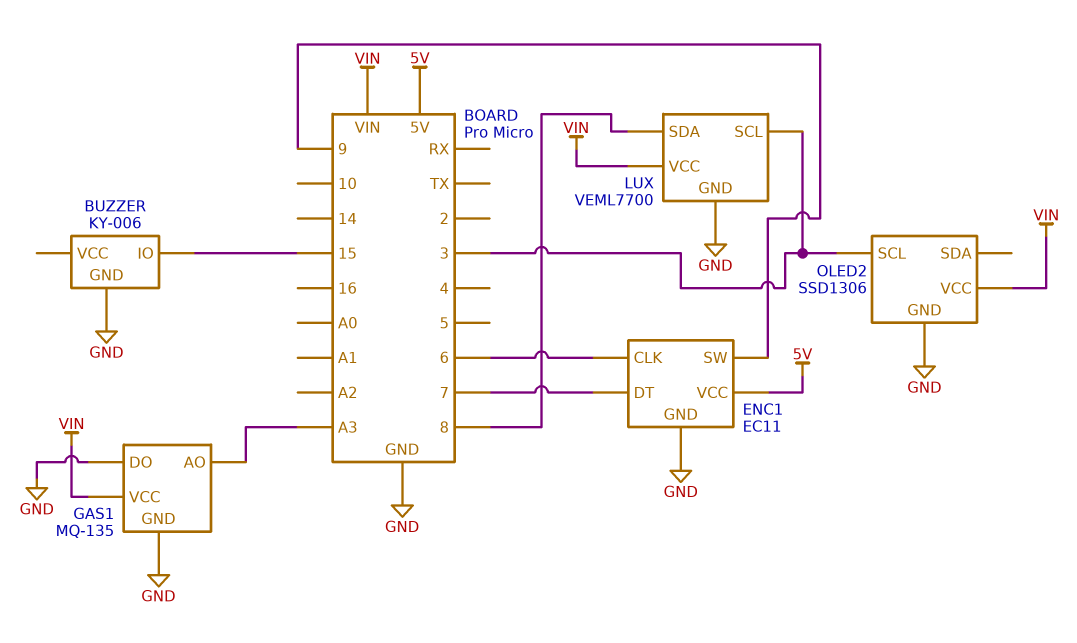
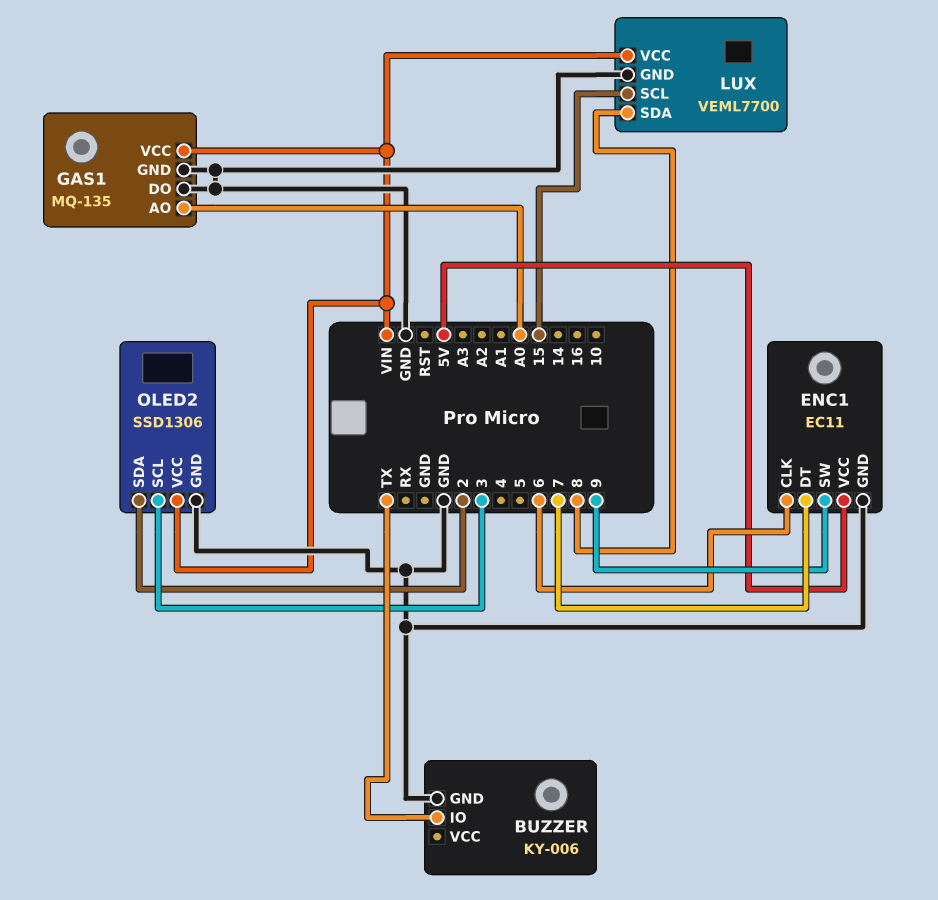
BUZZER pin IO: 15 -> TX
GAS1 pin AO: A3 -> A0
LUX pin SCL: 3 -> 15
OLED2 pin SDA: none -> 2

